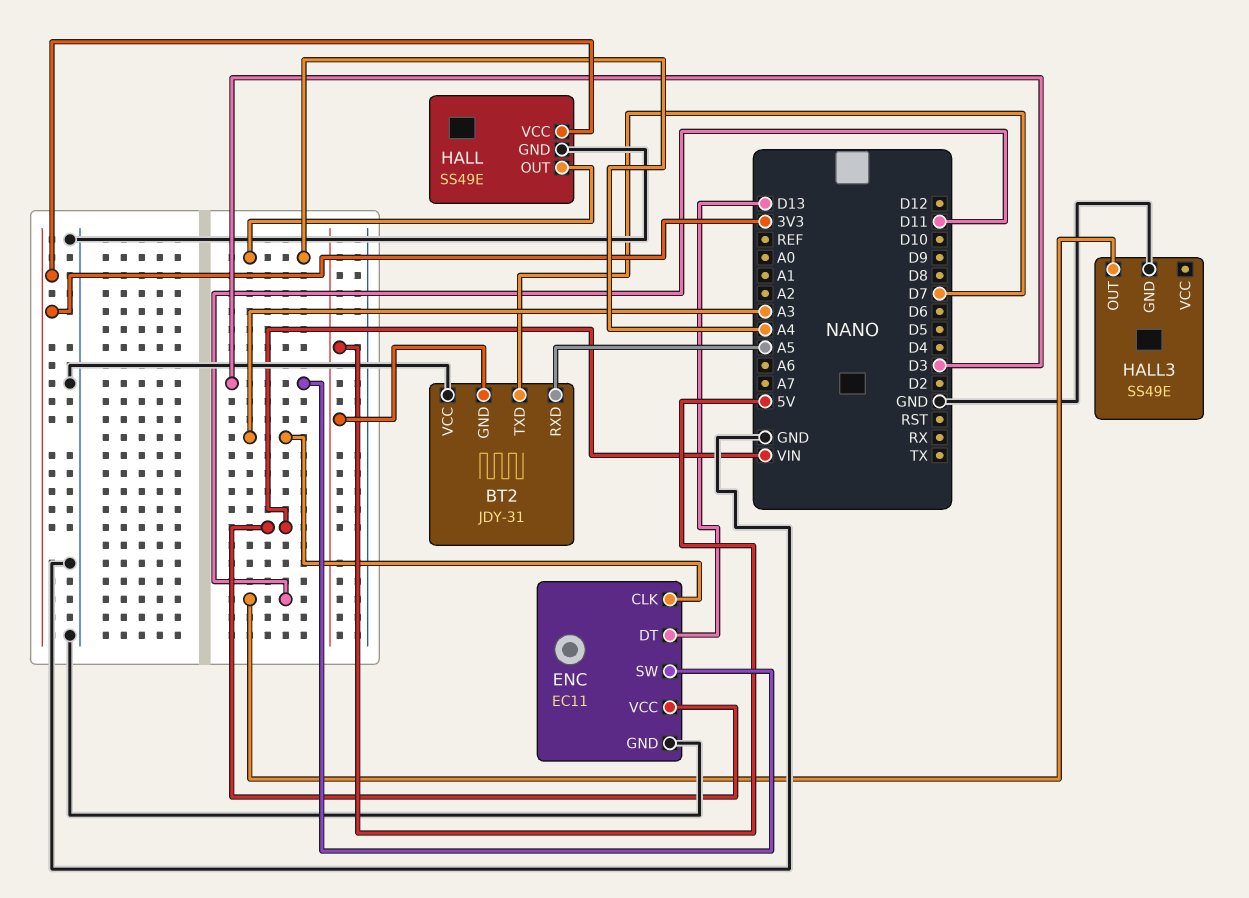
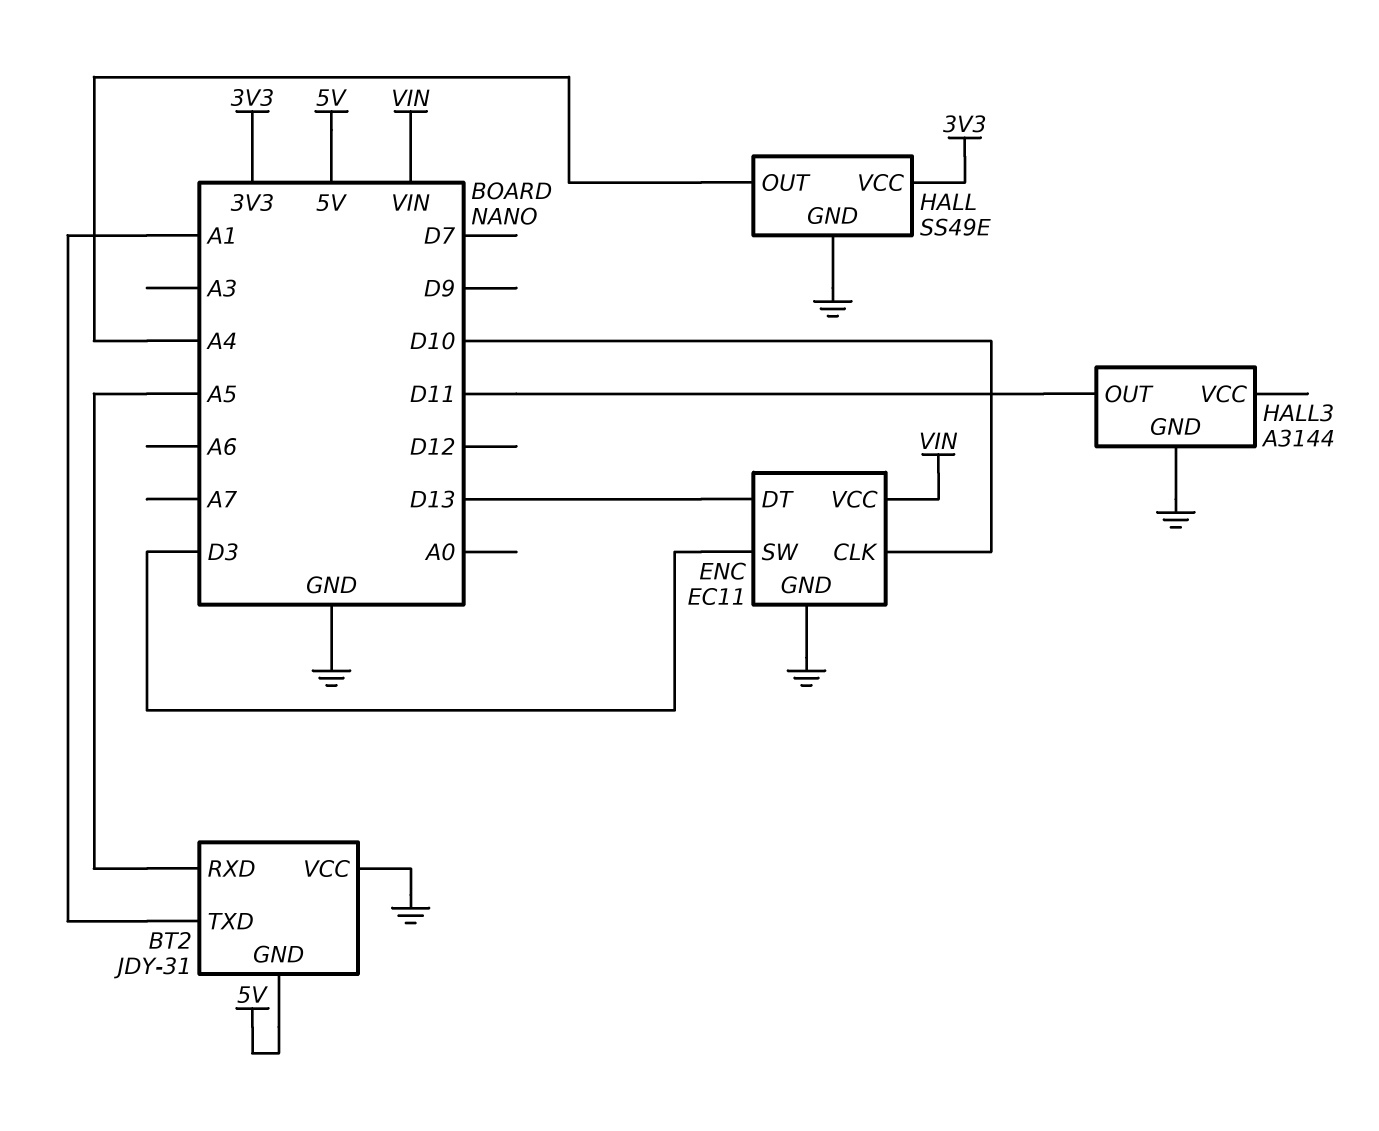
BT2 pin TXD: D7 -> A1
ENC pin CLK: A3 -> D10
HALL3: SS49E -> A3144

